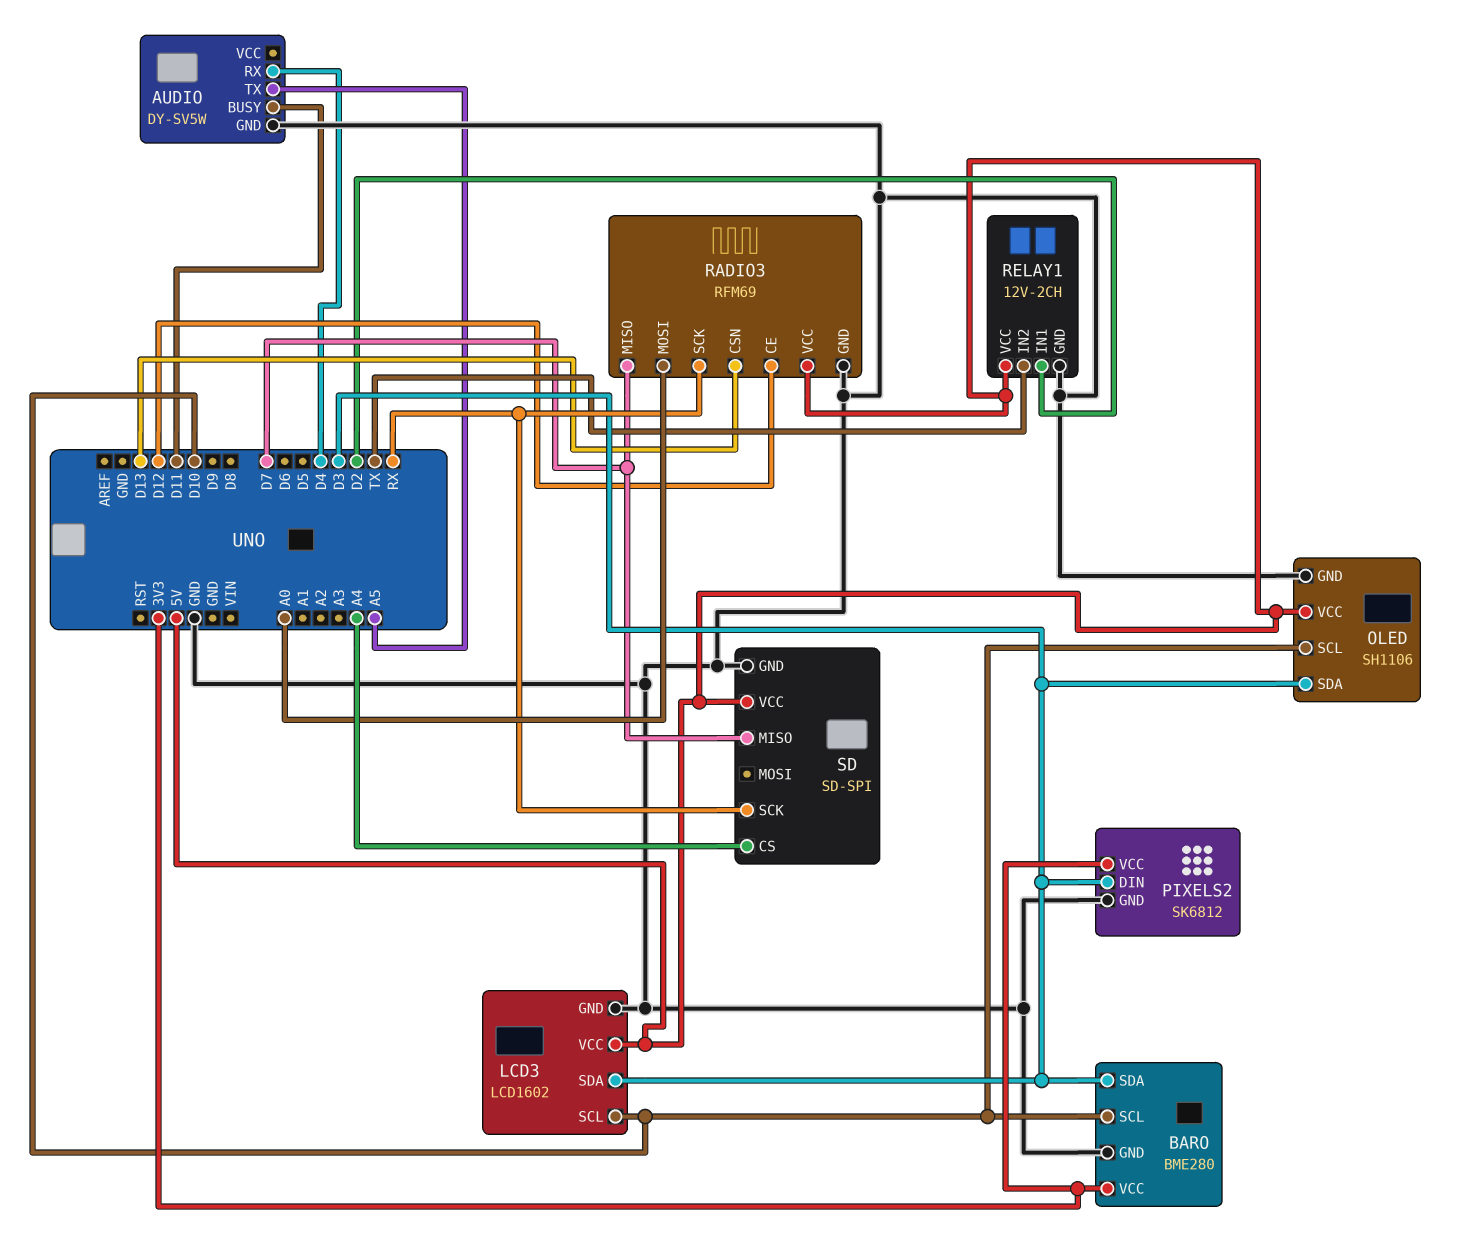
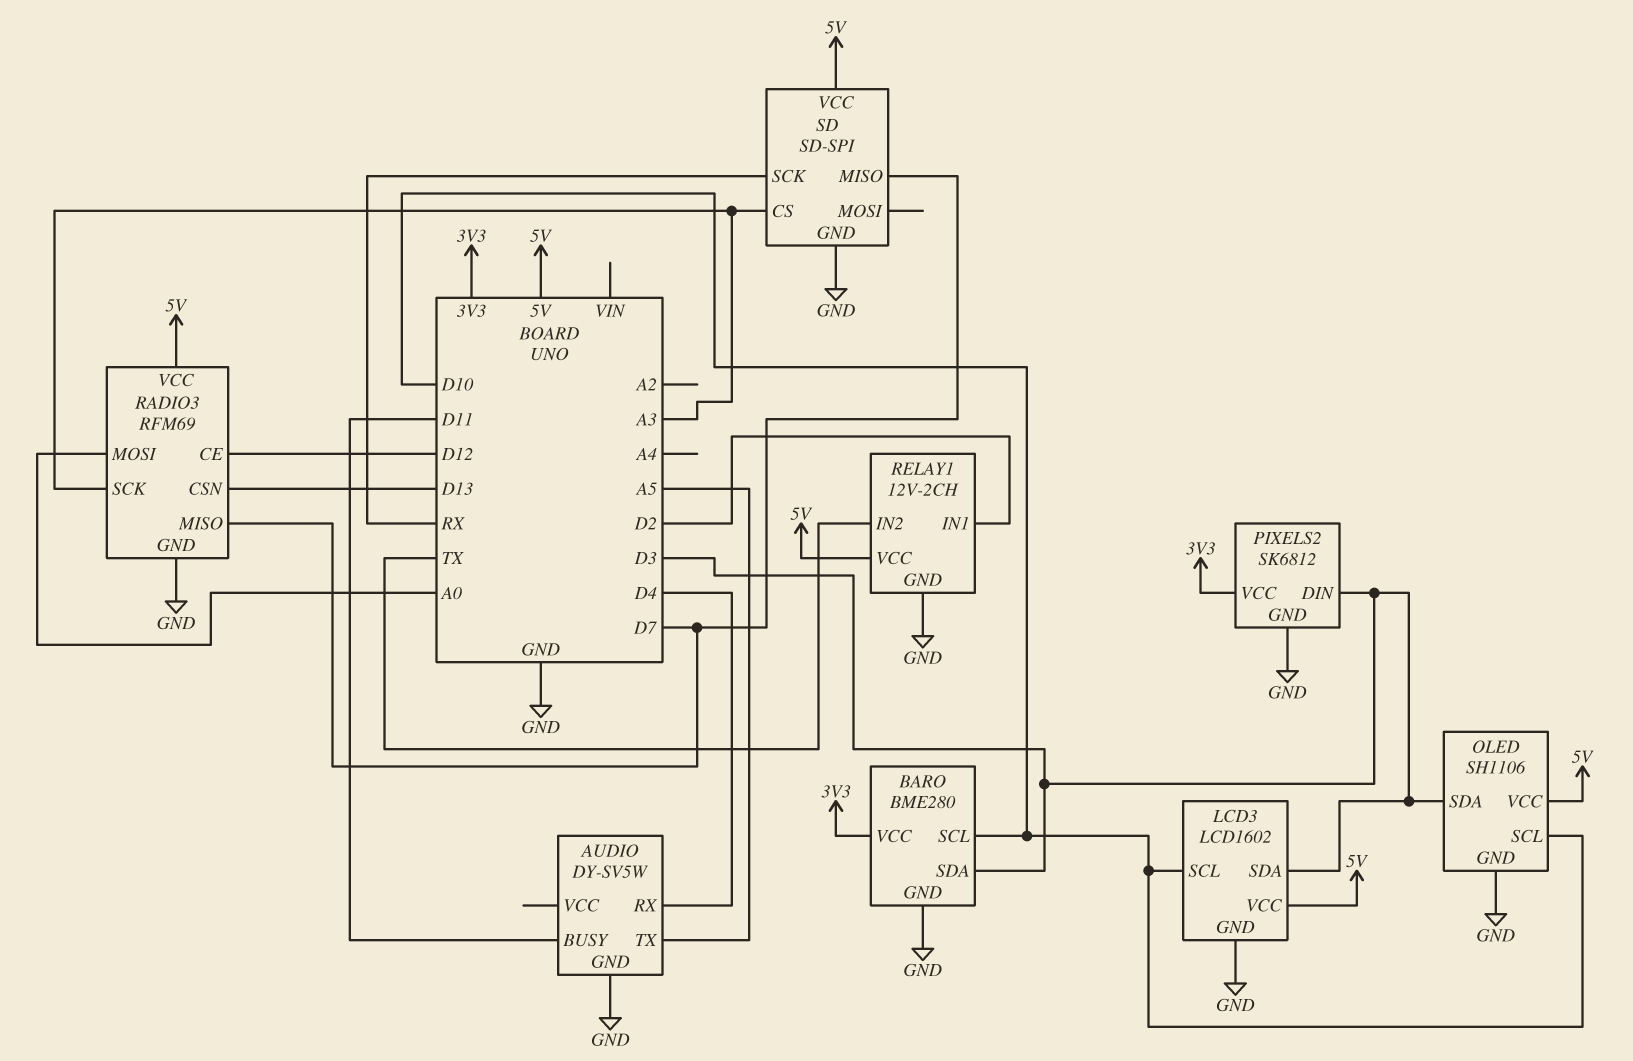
RADIO3 pin SCK: RX -> A3
SD pin CS: A4 -> A3

